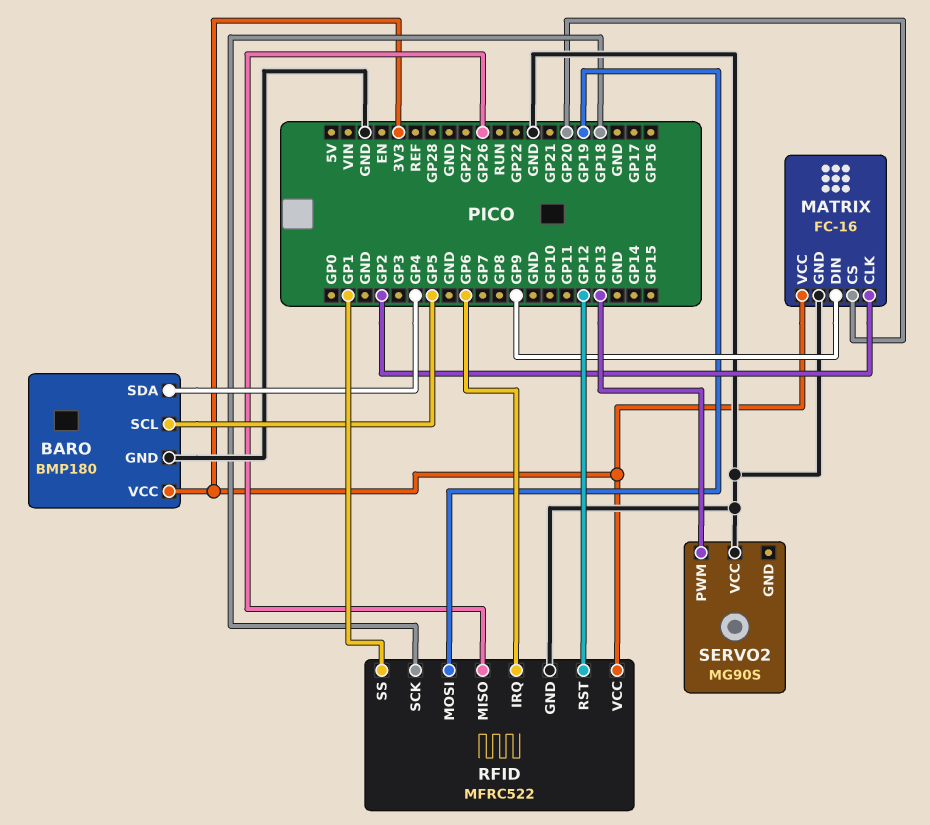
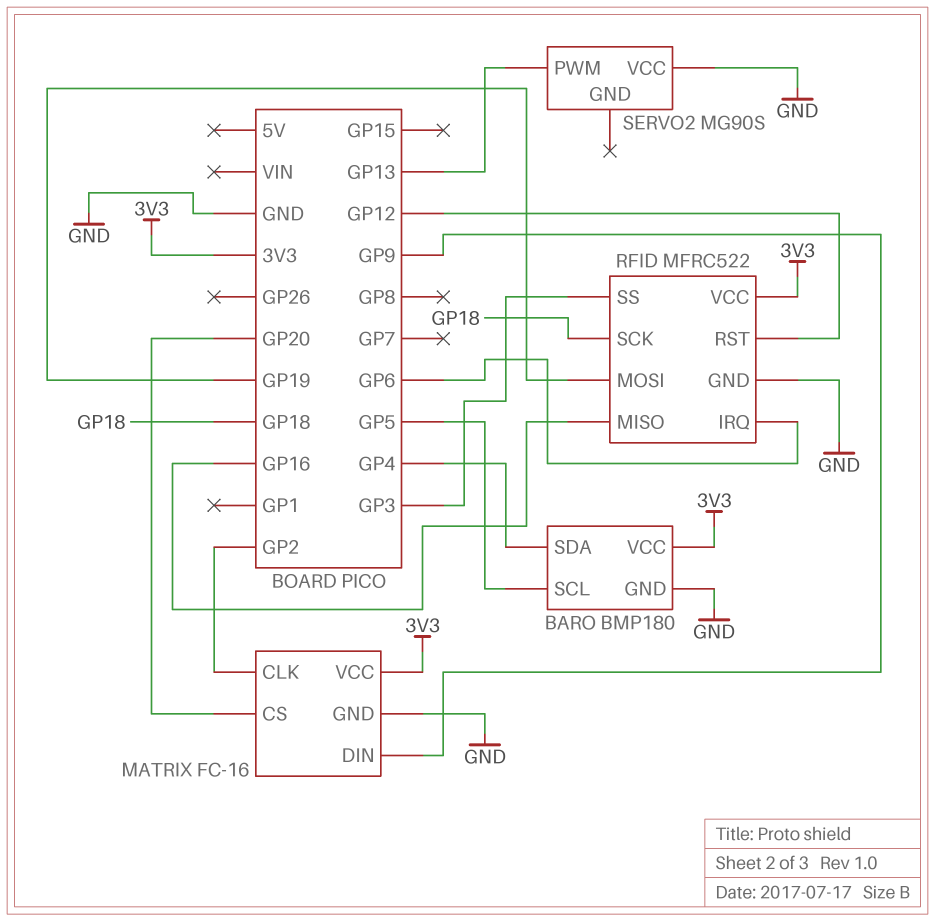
RFID pin MISO: GP26 -> GP16
RFID pin SS: GP1 -> GP3

